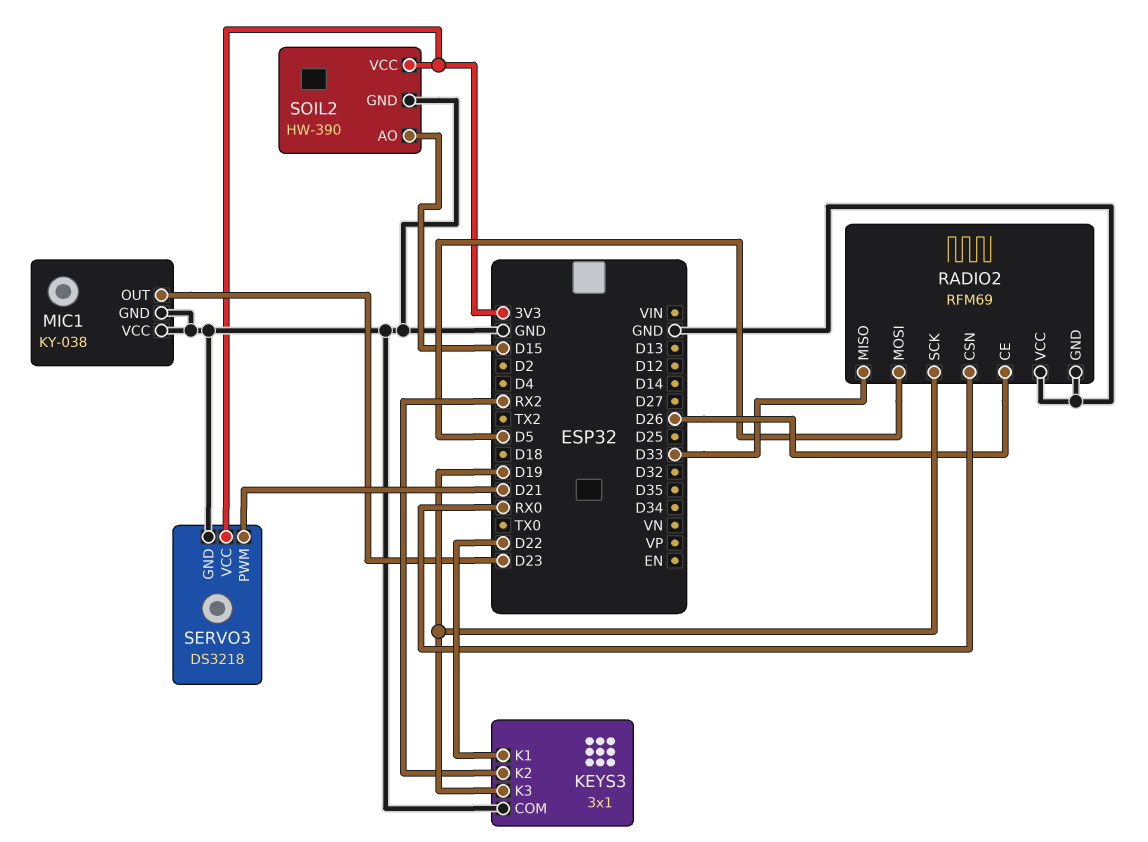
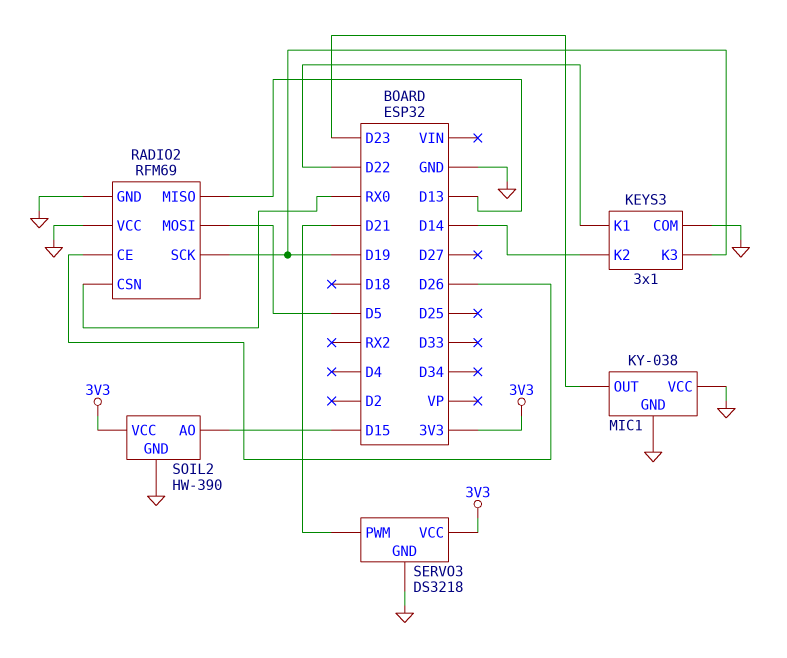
KEYS3 pin K2: RX2 -> D14
RADIO2 pin MISO: D33 -> D13

